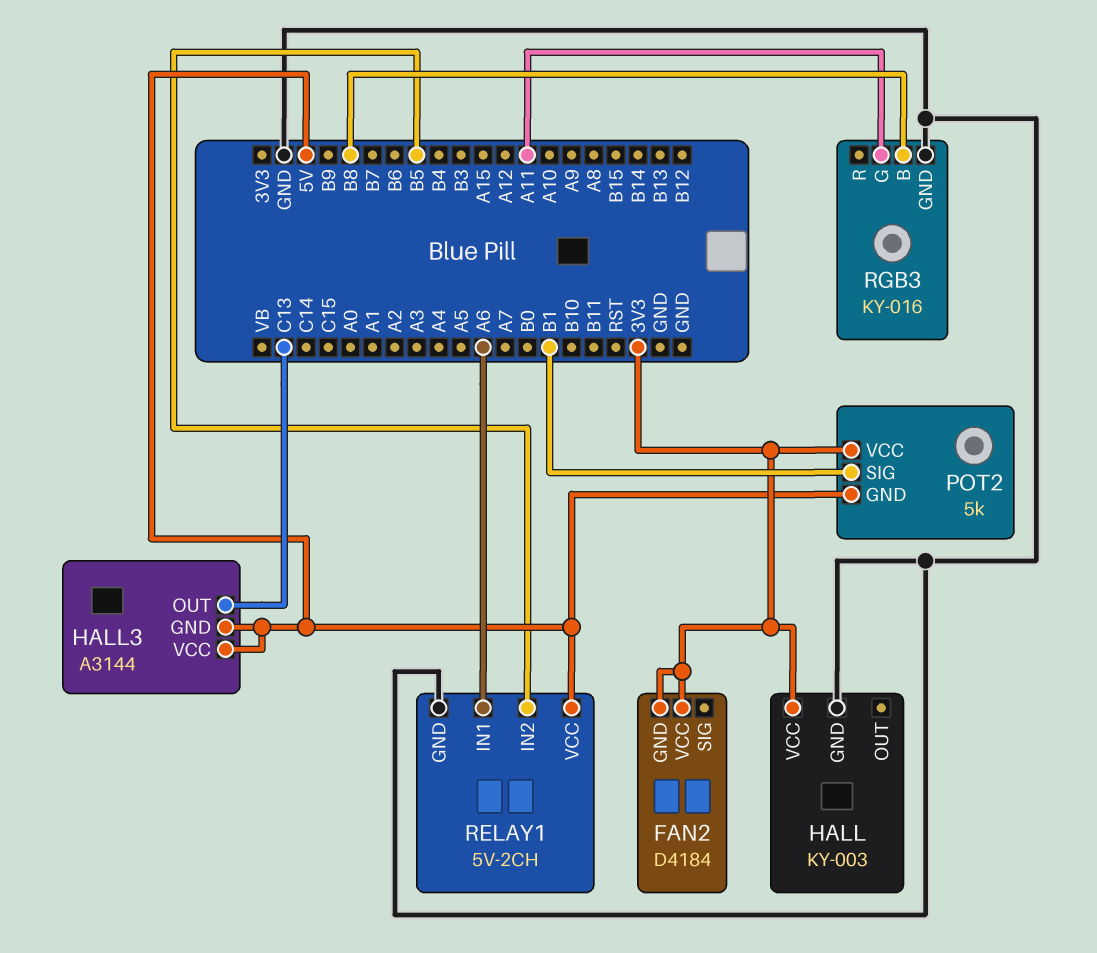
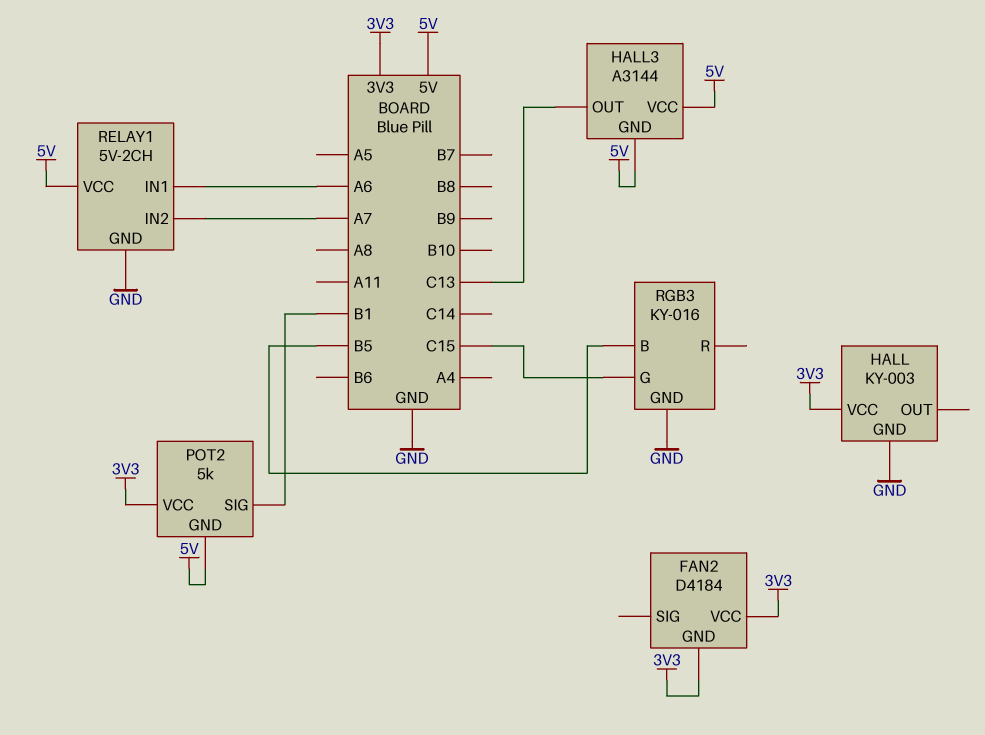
RELAY1 pin IN2: B5 -> A7
RGB3 pin B: B8 -> B5
RGB3 pin G: A11 -> C15

